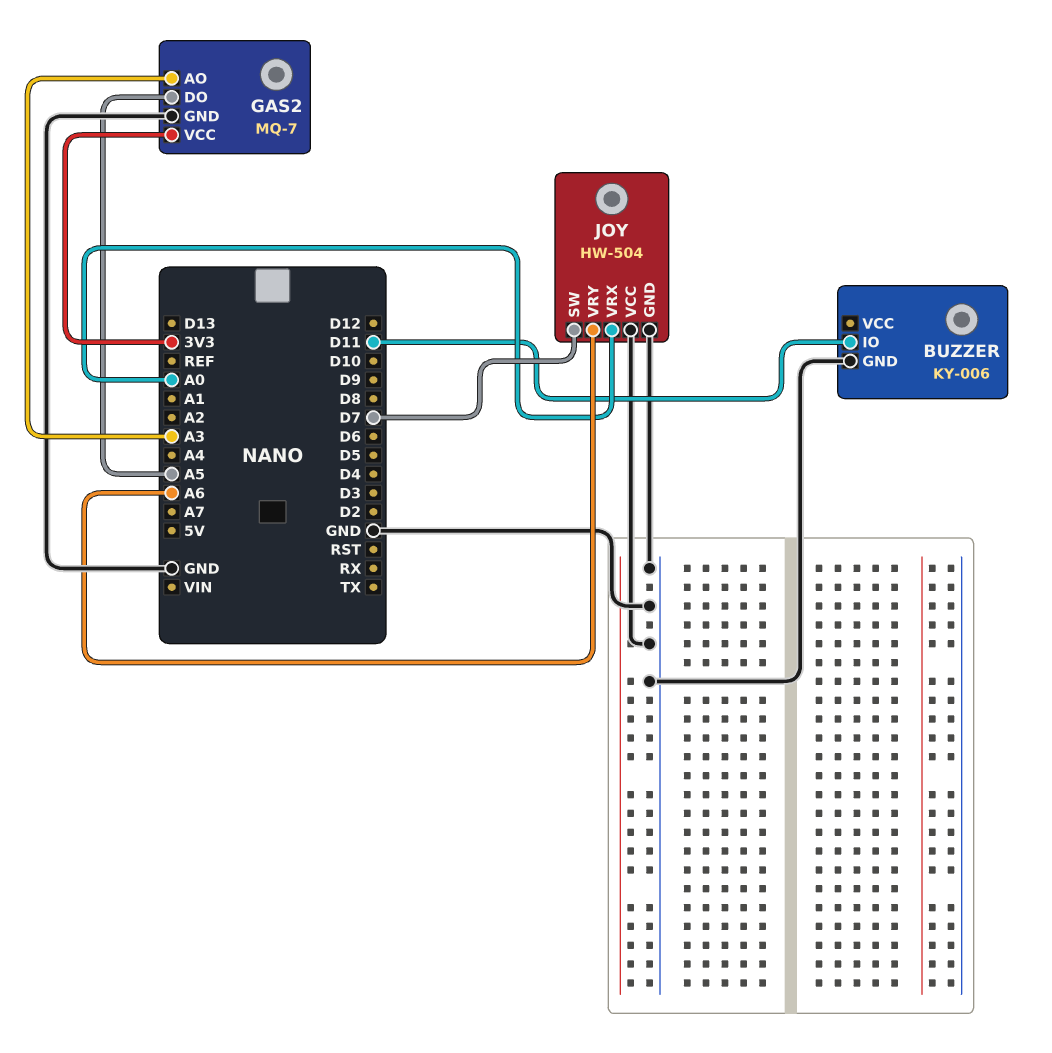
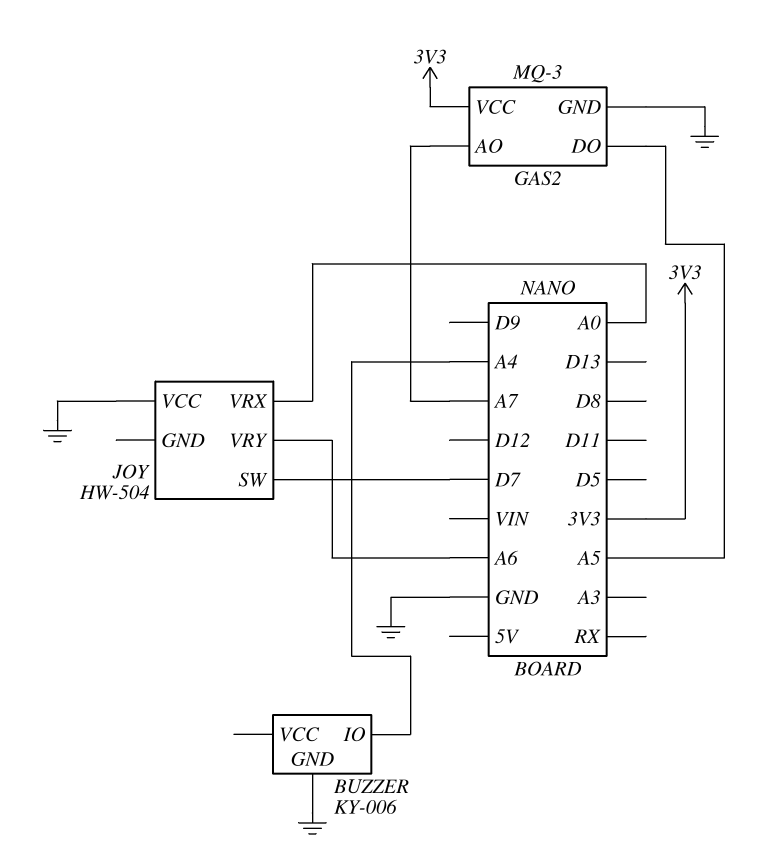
BUZZER pin IO: D11 -> A4
GAS2: MQ-7 -> MQ-3
GAS2 pin AO: A3 -> A7
JOY pin GND: GND -> none

